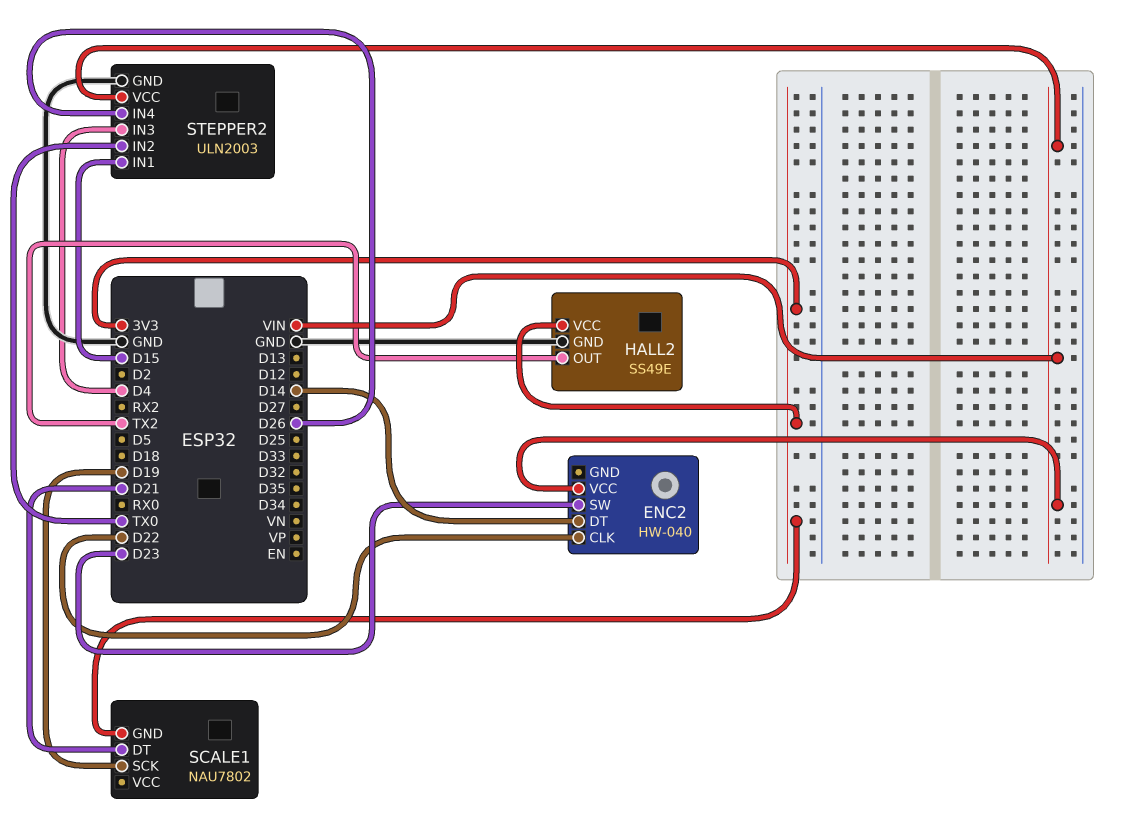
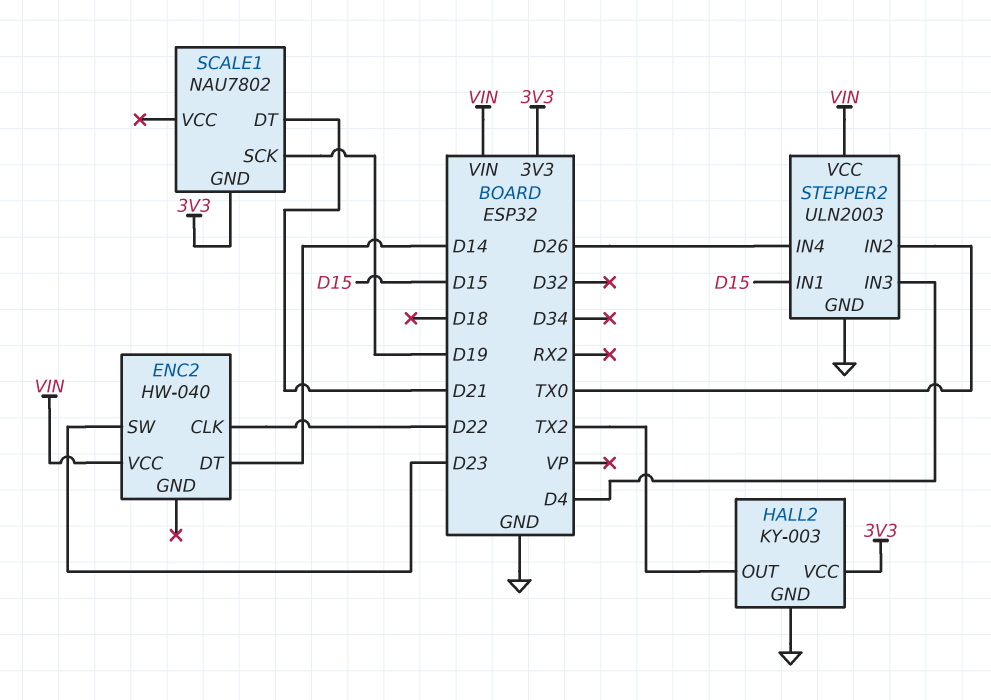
HALL2: SS49E -> KY-003

